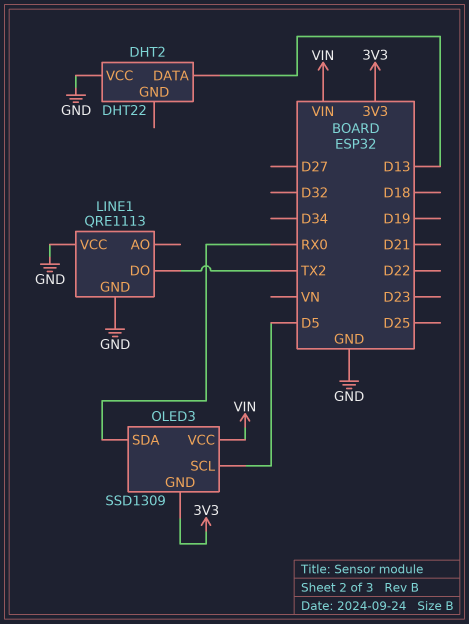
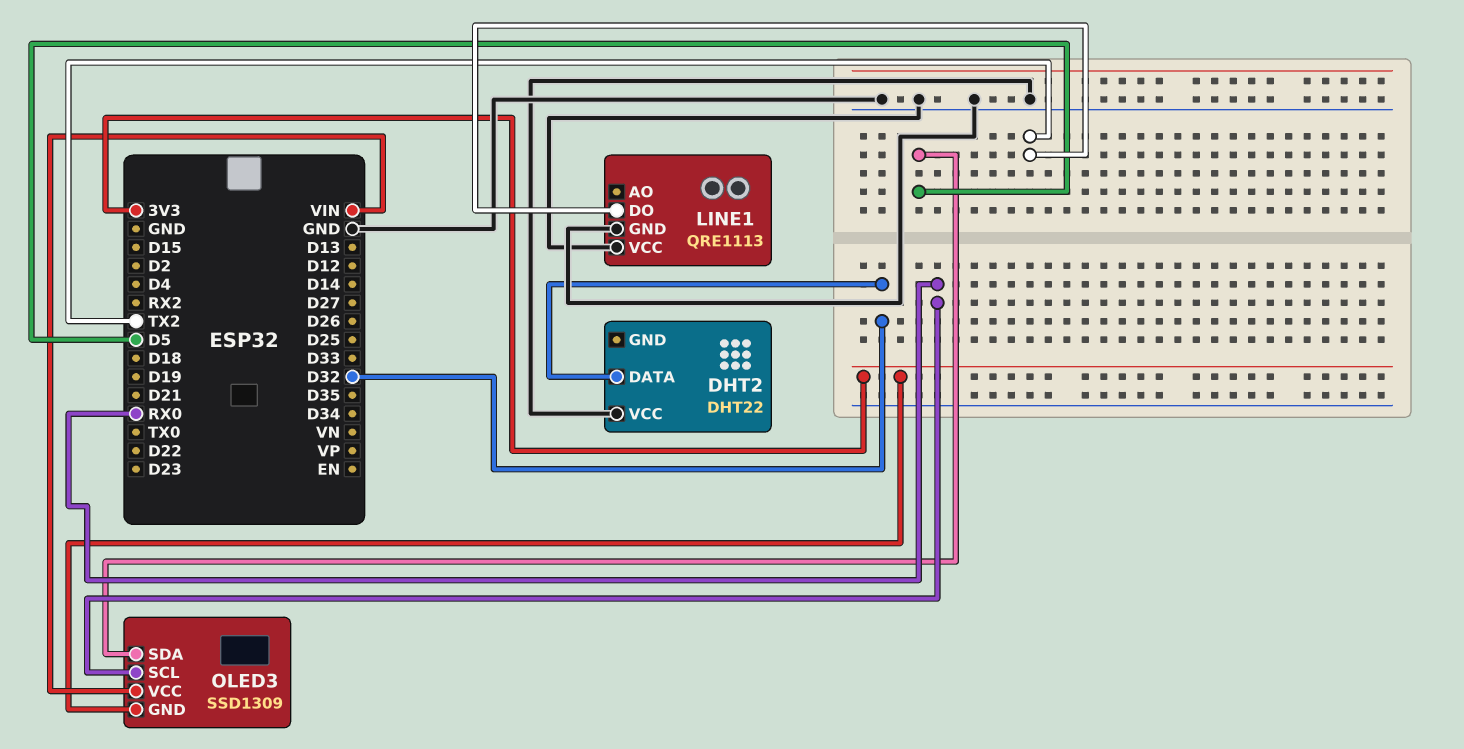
DHT2 pin DATA: D13 -> D32
OLED3 pin SCL: D5 -> RX0
OLED3 pin SDA: RX0 -> D5

